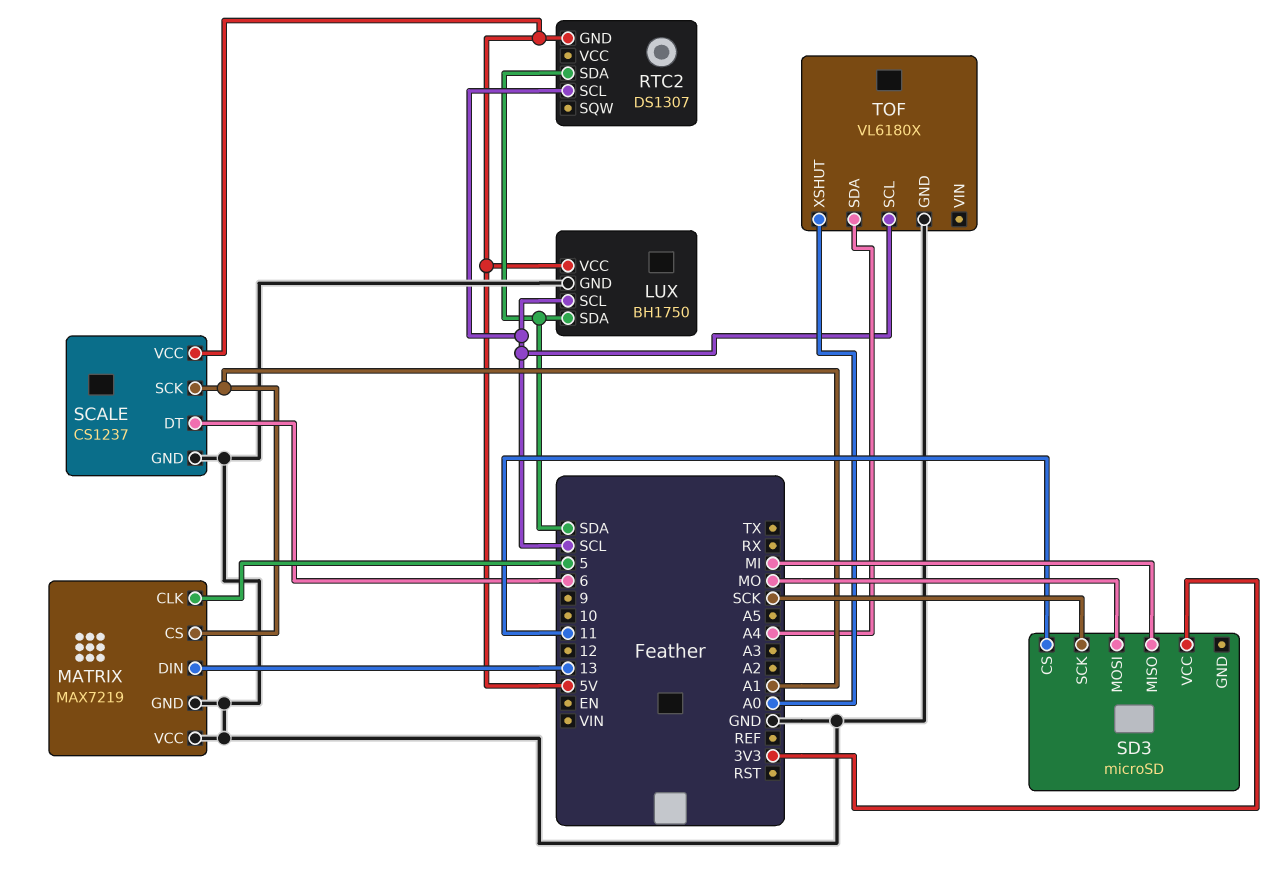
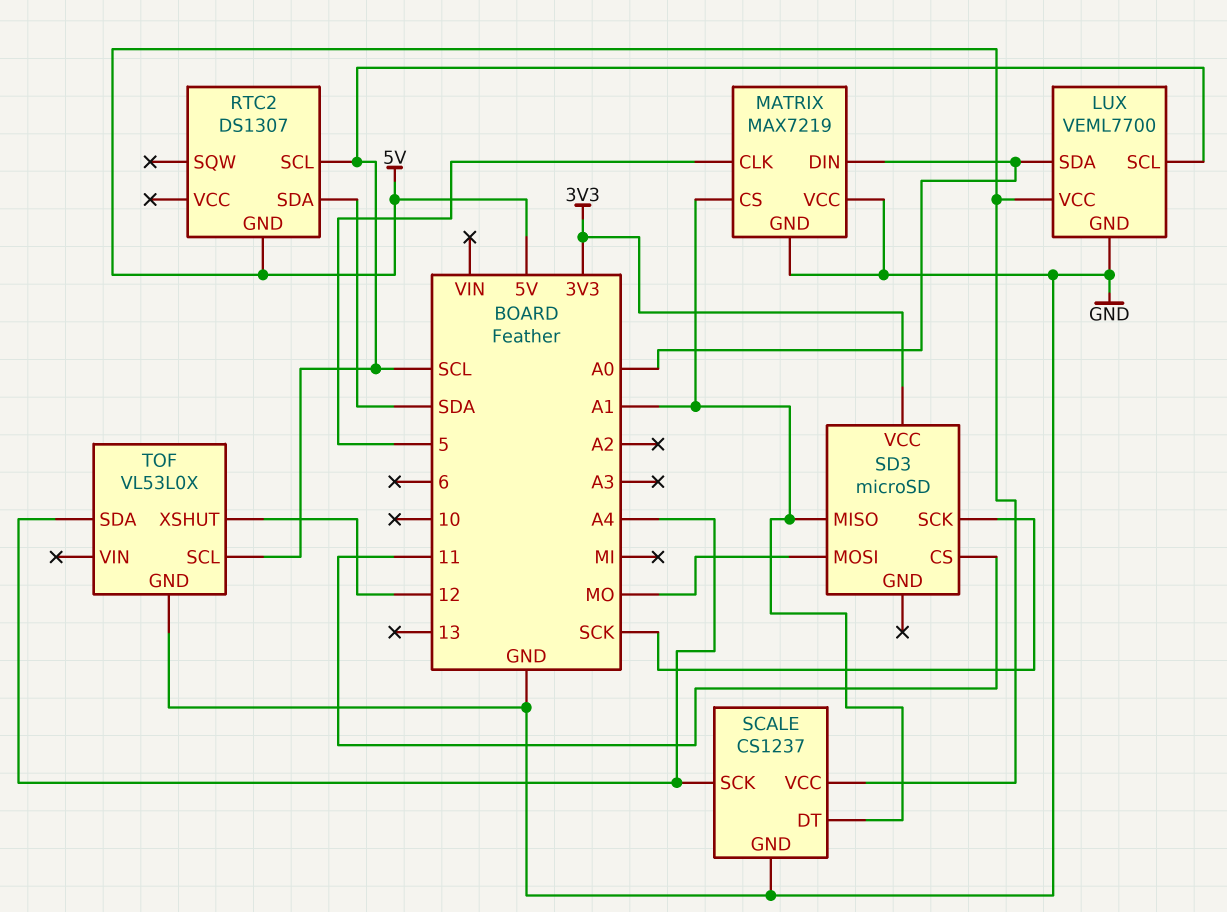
LUX: BH1750 -> VEML7700
LUX pin SDA: SDA -> A0
MATRIX pin DIN: 13 -> A0
SCALE pin DT: 6 -> A1
SCALE pin SCK: A1 -> A4
SD3 pin MISO: MI -> A1
TOF: VL6180X -> VL53L0X
TOF pin XSHUT: A0 -> 12

